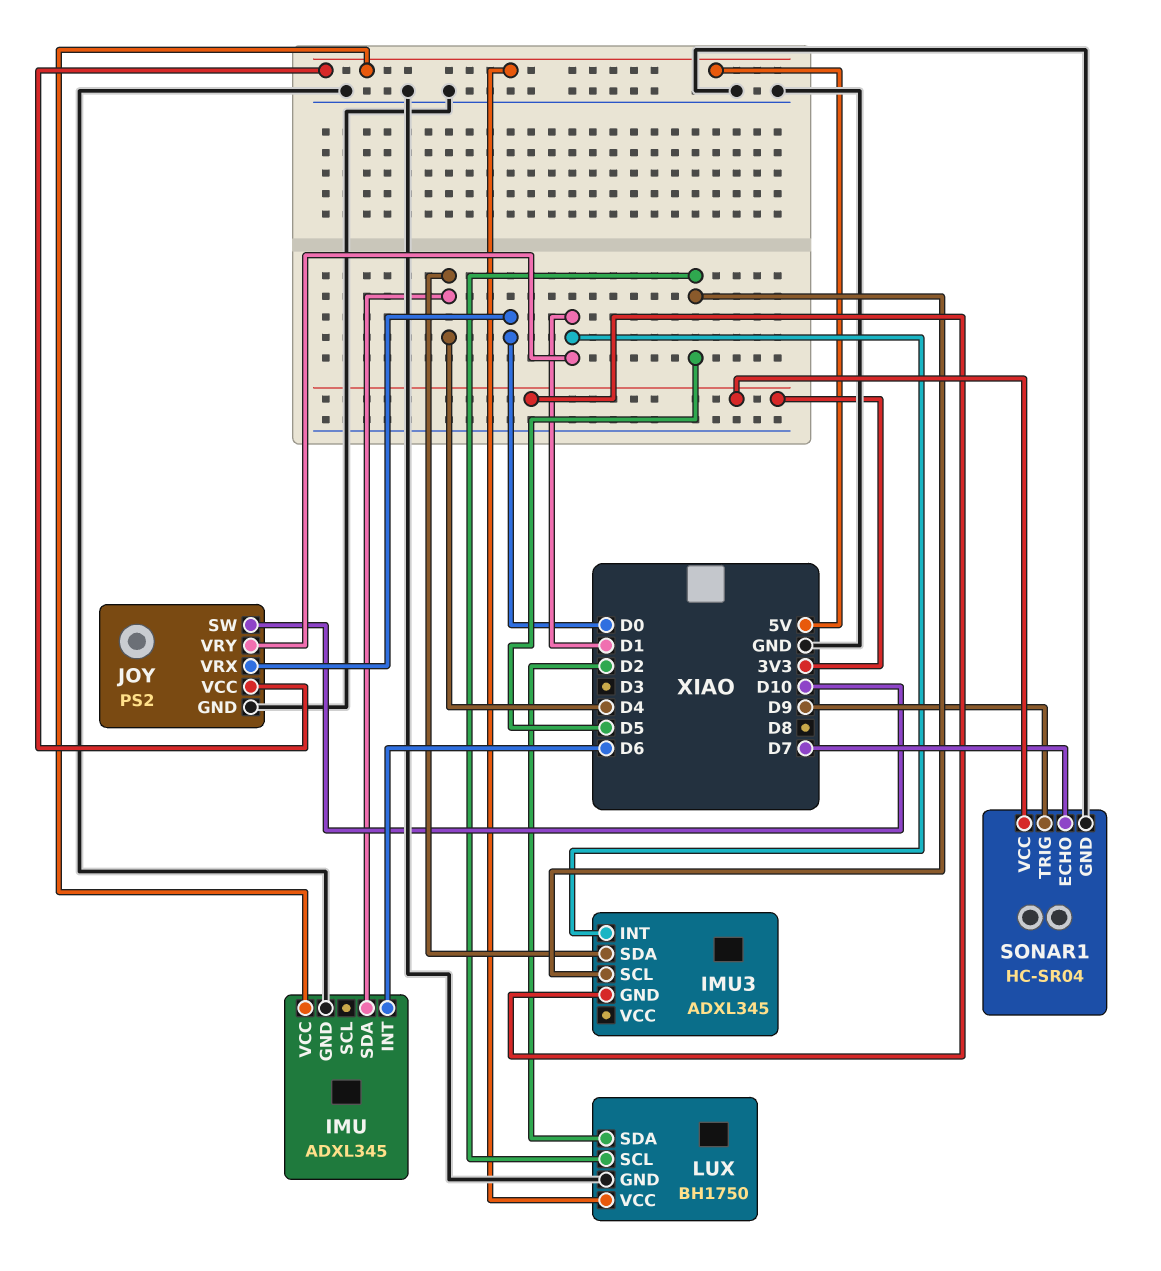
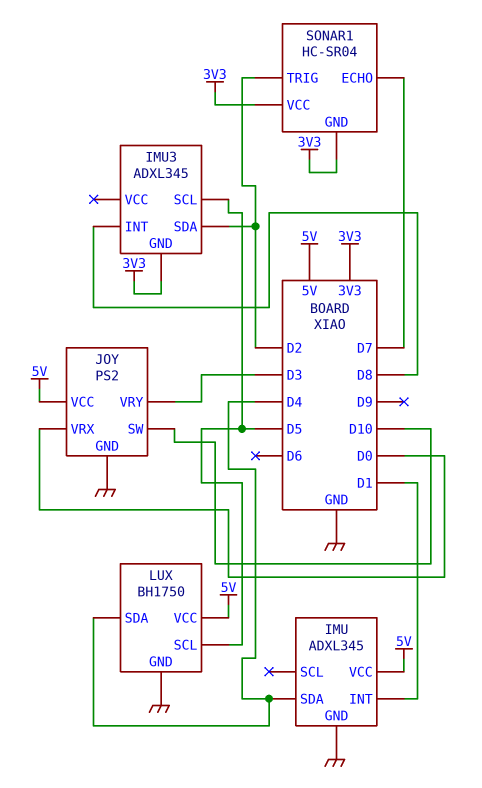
IMU pin INT: D6 -> D1
IMU3 pin INT: D1 -> D8
IMU3 pin SDA: D4 -> D2
JOY pin VRY: D1 -> D3
LUX pin SDA: D2 -> D4
SONAR1 pin GND: GND -> 3V3
SONAR1 pin TRIG: D9 -> D2

